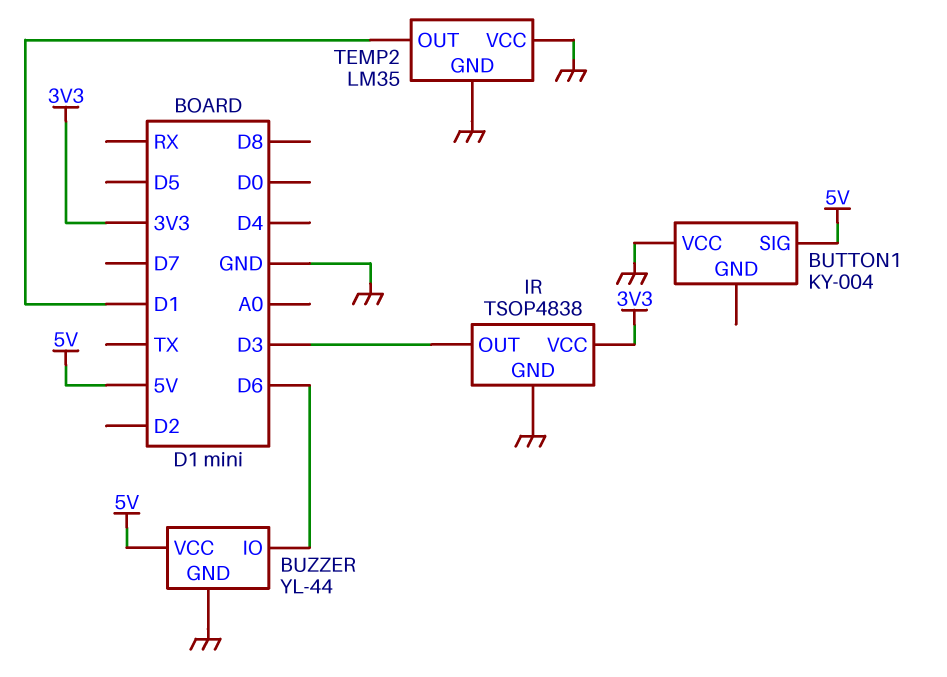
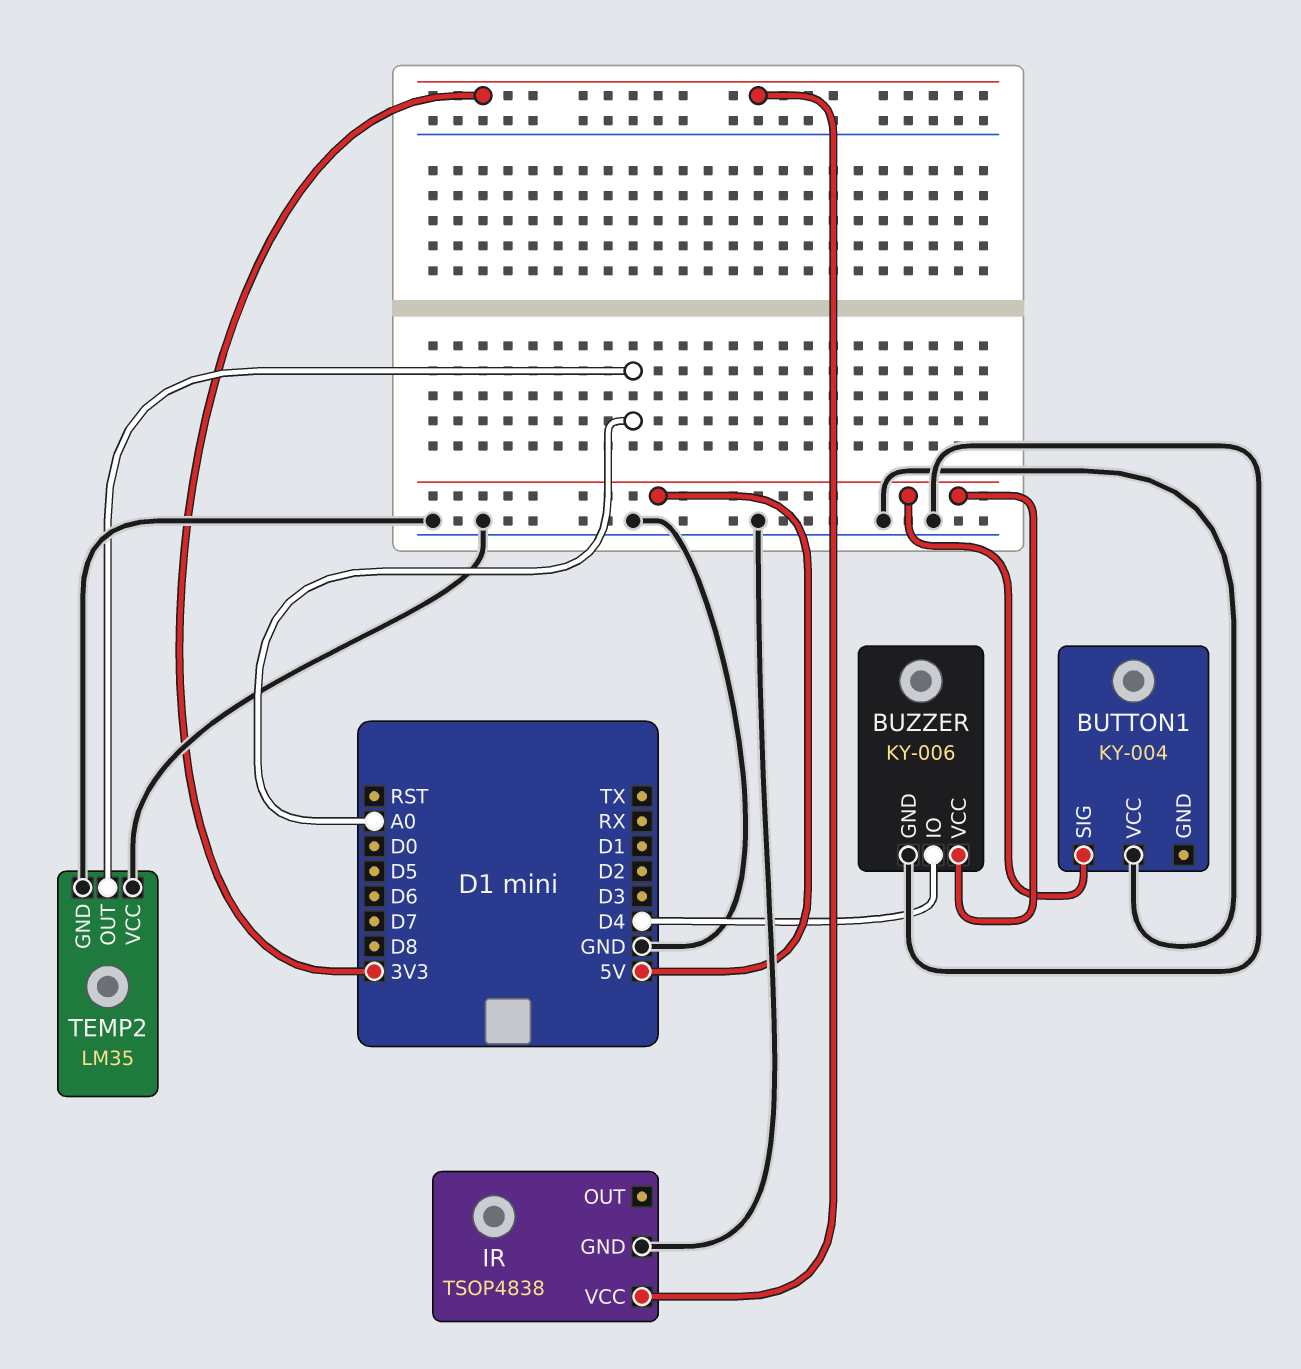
BUZZER: YL-44 -> KY-006
BUZZER pin IO: D6 -> D4
IR pin OUT: D3 -> none
TEMP2 pin OUT: D1 -> A0

